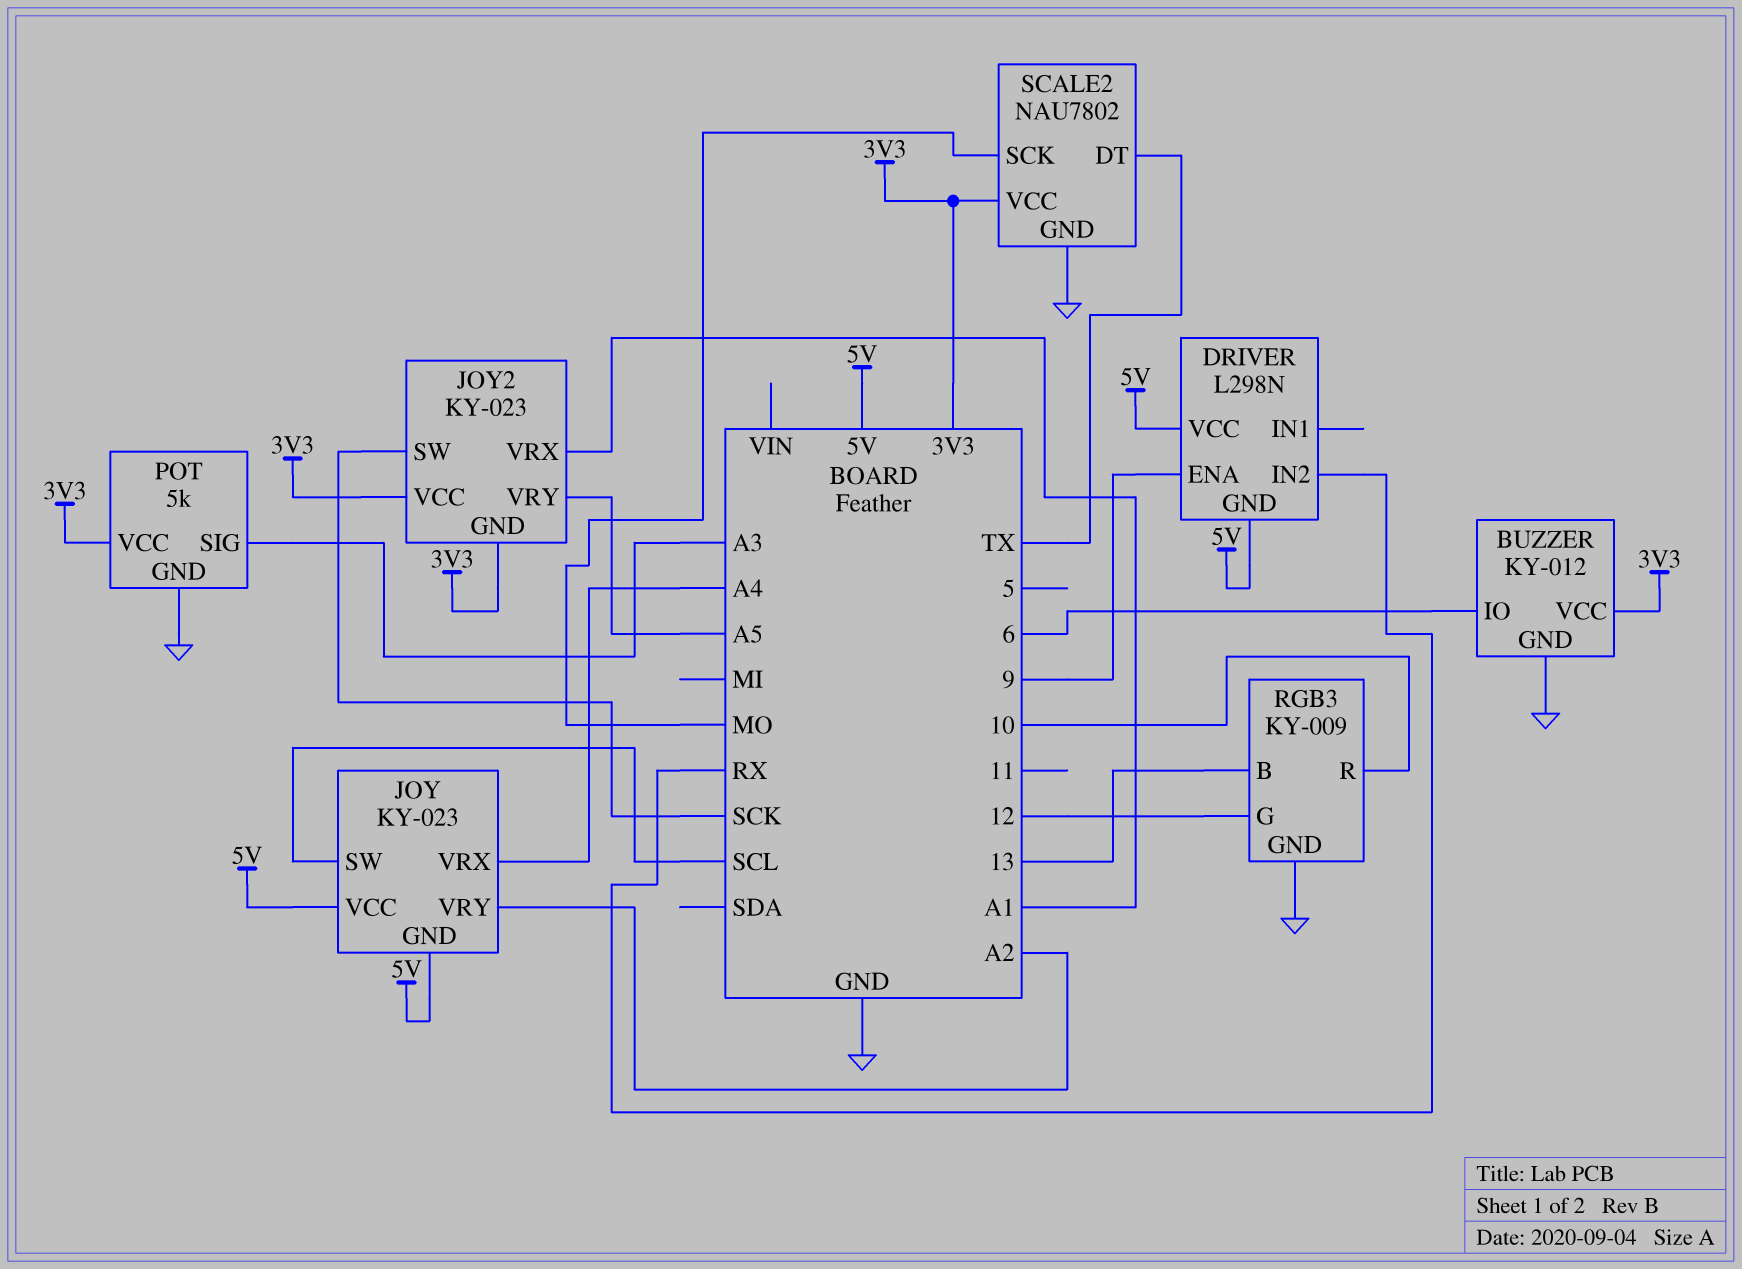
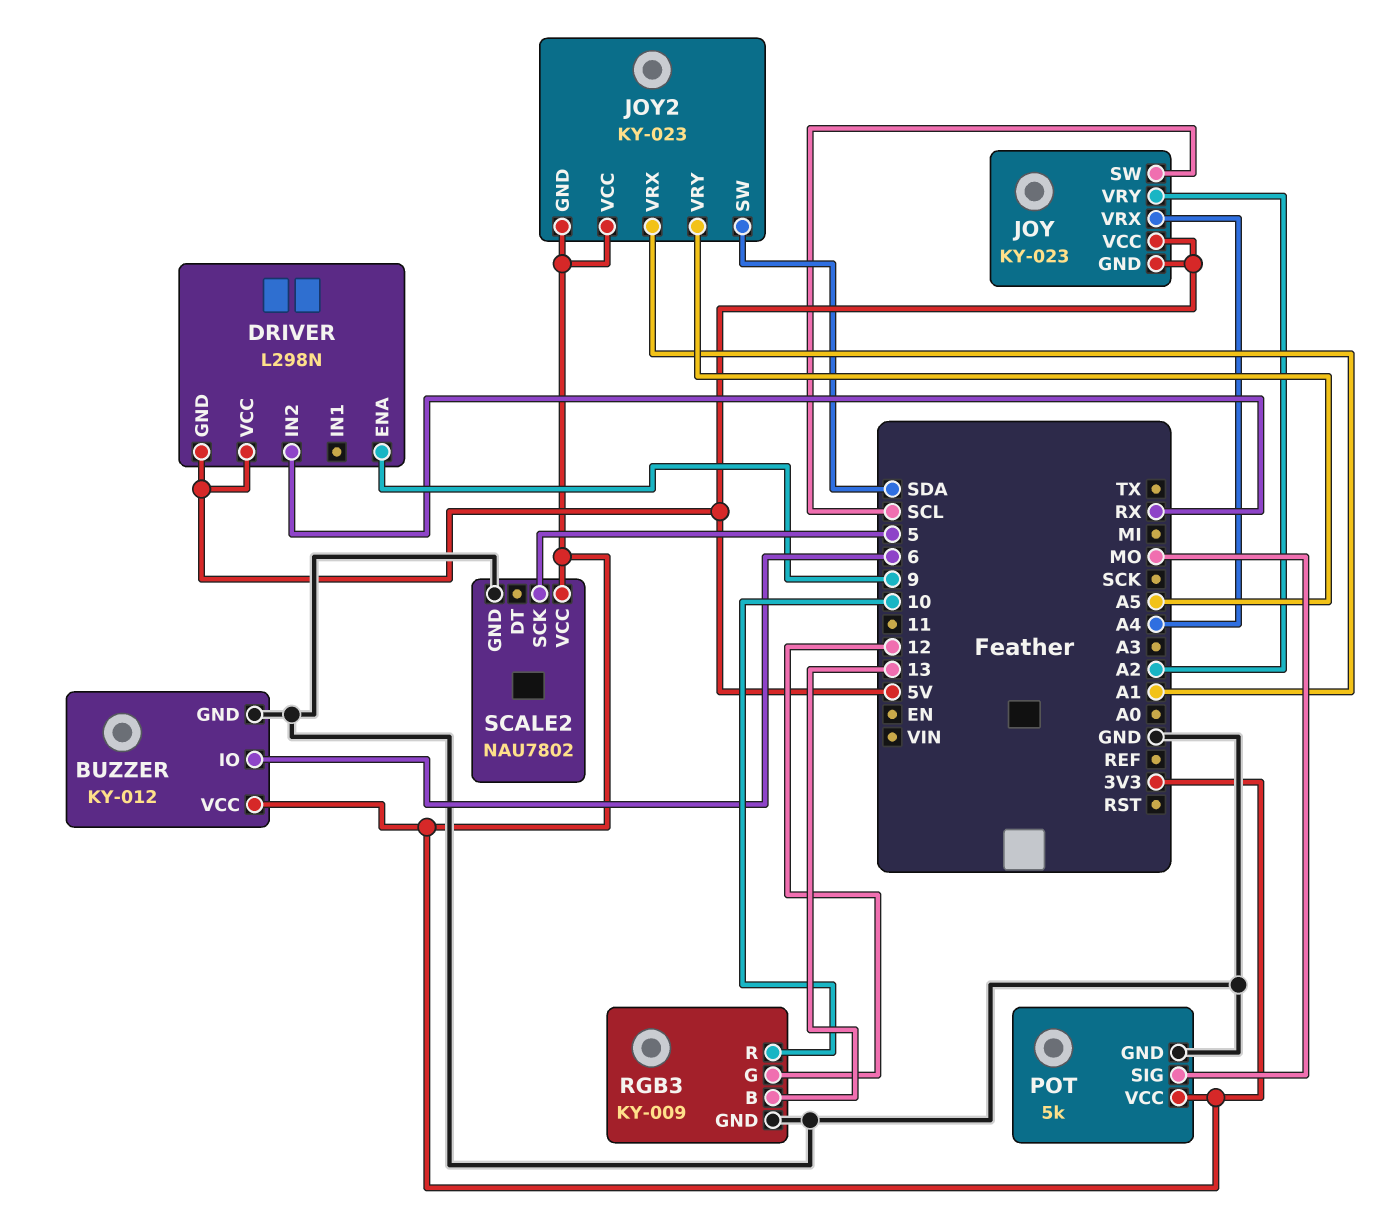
JOY2 pin SW: SCK -> SDA
POT pin SIG: A3 -> MO
SCALE2 pin DT: TX -> none
SCALE2 pin SCK: MO -> 5

